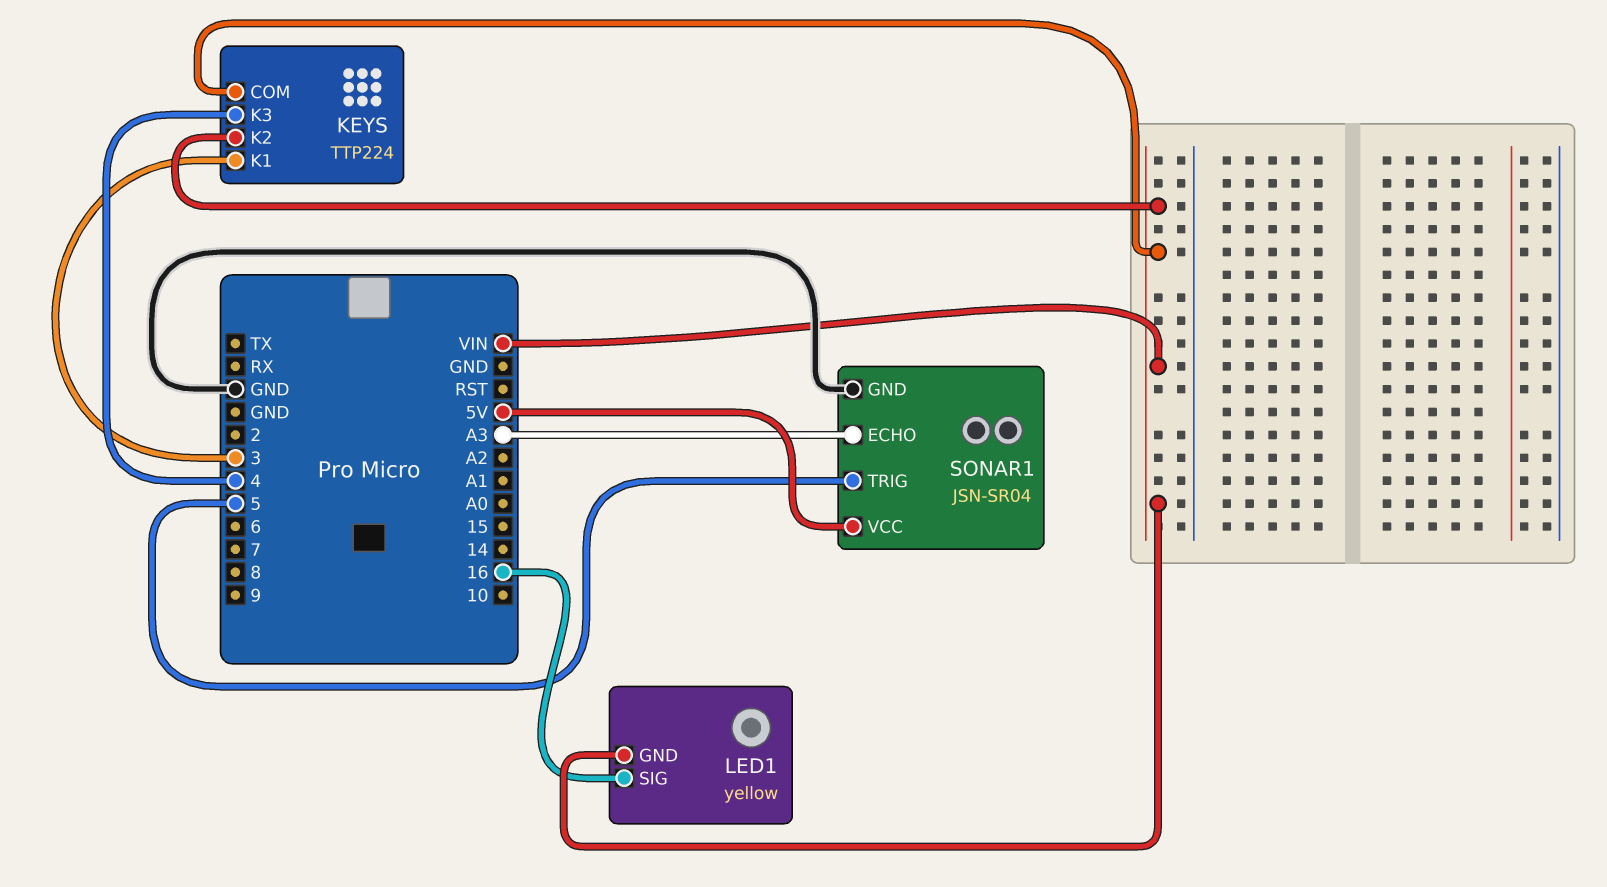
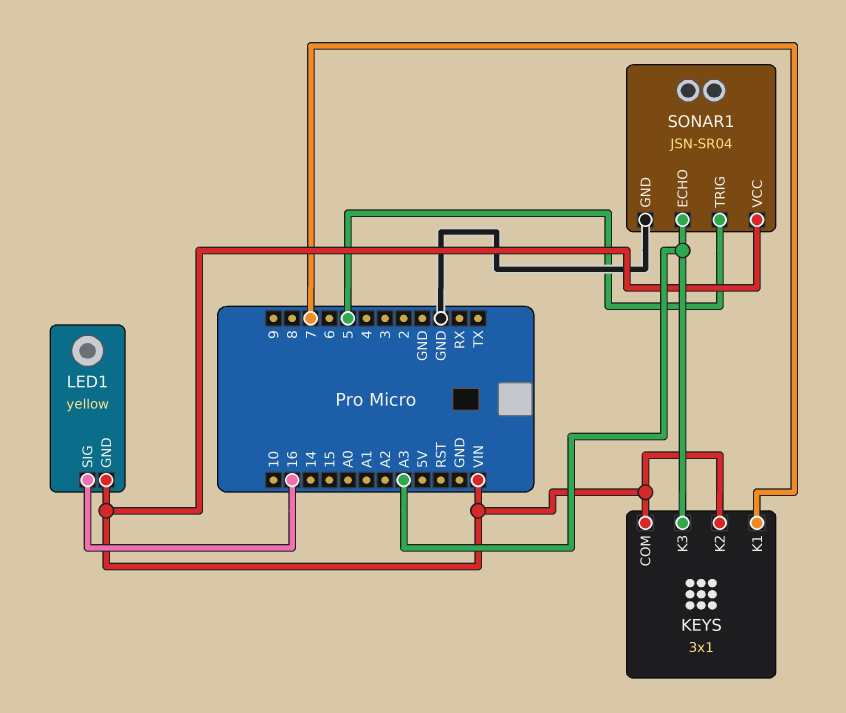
KEYS: TTP224 -> 3x1
KEYS pin K1: 3 -> 7
KEYS pin K3: 4 -> A3
SONAR1 pin VCC: 5V -> VIN

